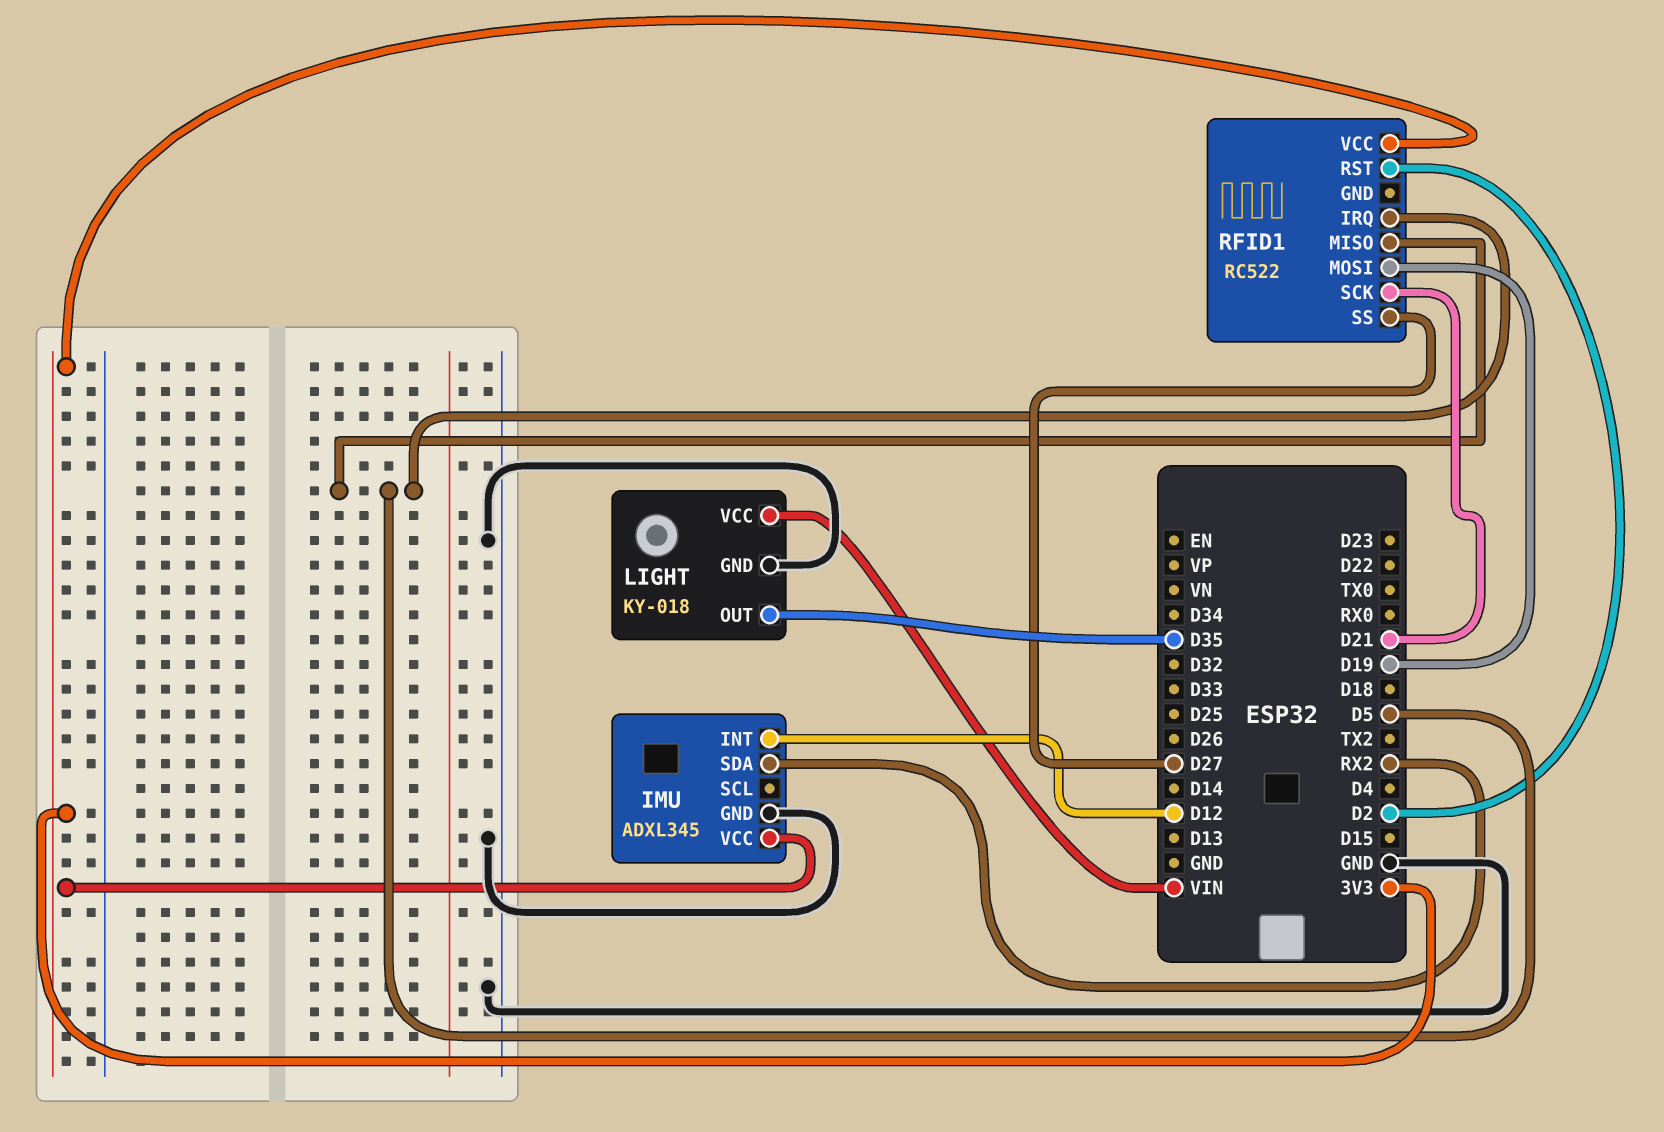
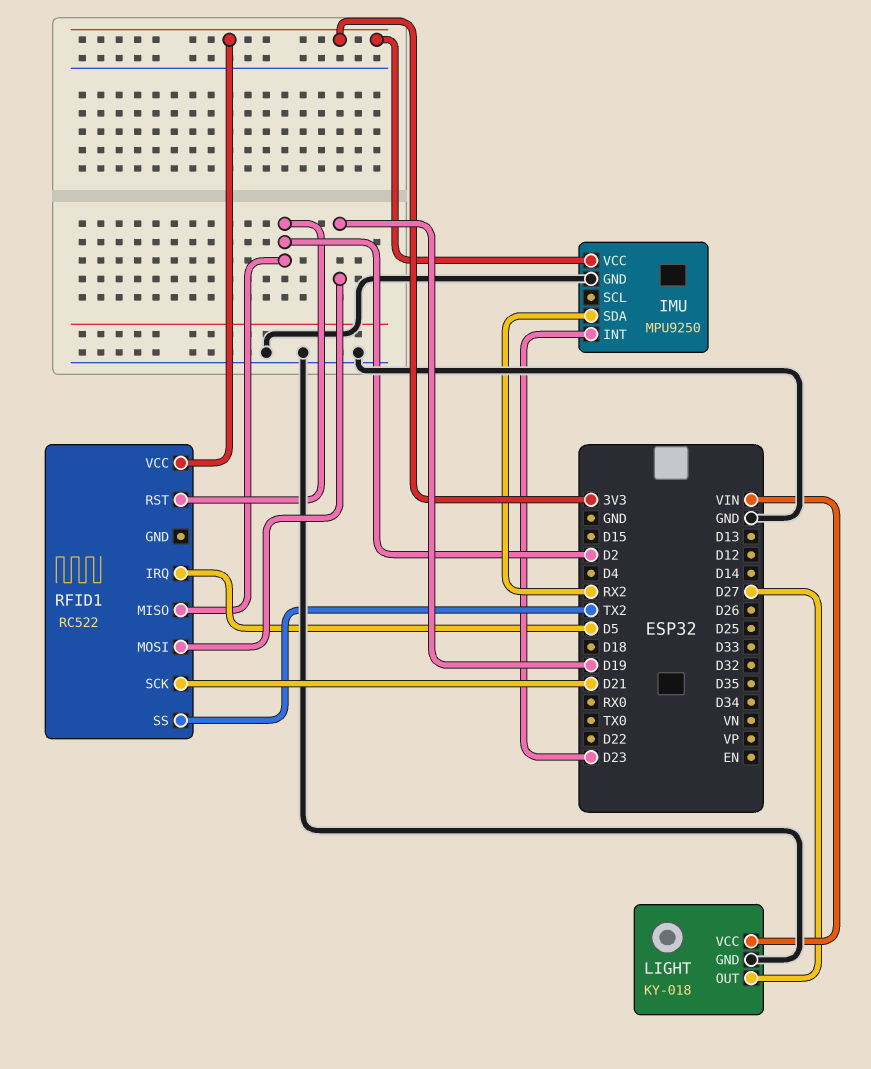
IMU: ADXL345 -> MPU9250
IMU pin INT: D12 -> D23
LIGHT pin OUT: D35 -> D27
RFID1 pin MISO: D5 -> D2
RFID1 pin SS: D27 -> TX2

